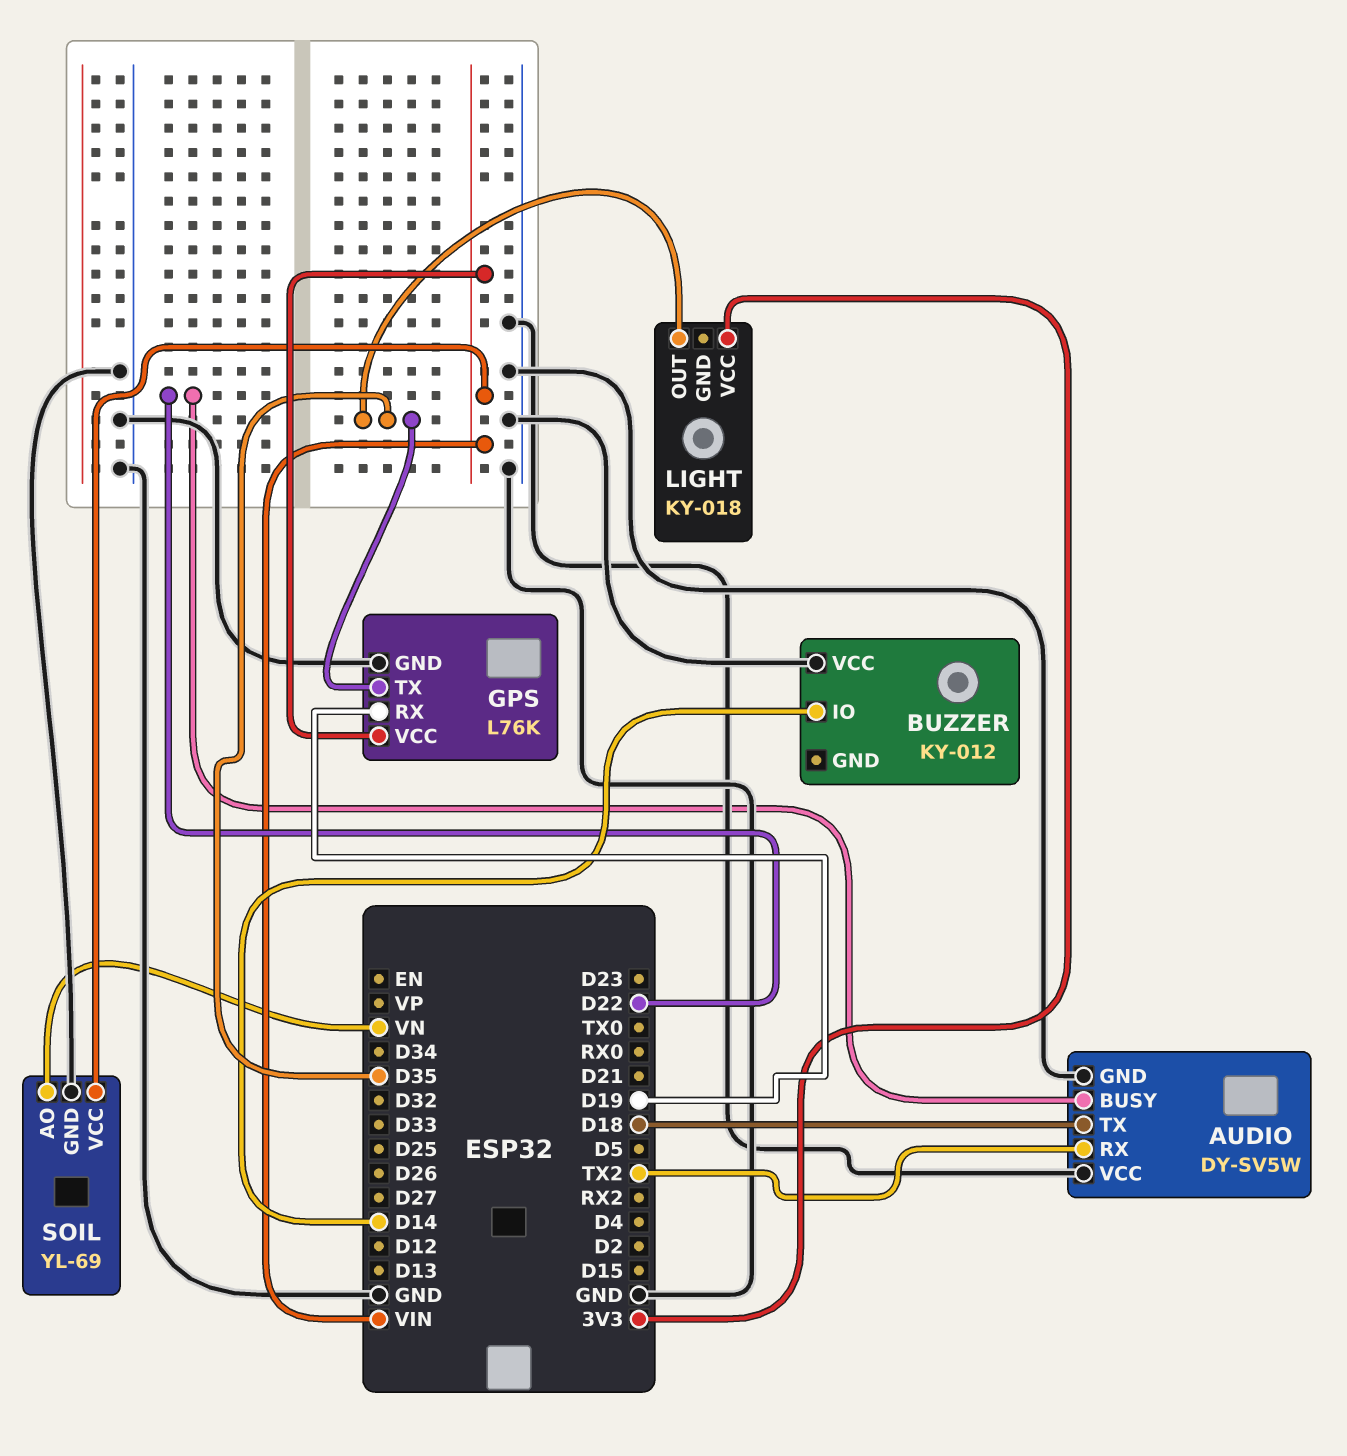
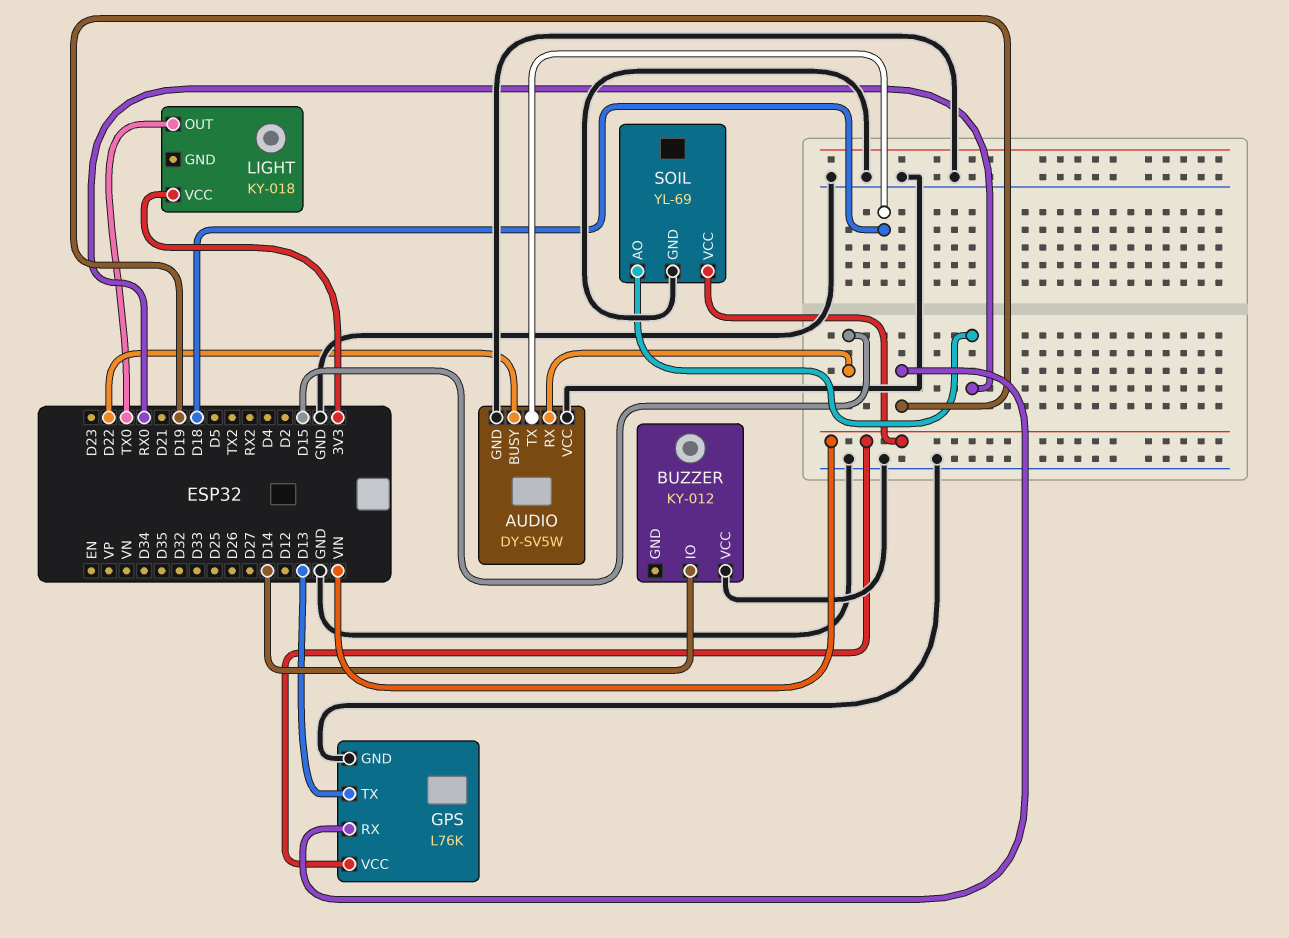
AUDIO pin RX: TX2 -> D15
GPS pin TX: D35 -> D13
LIGHT pin OUT: D35 -> TX0
SOIL pin AO: VN -> RX0

